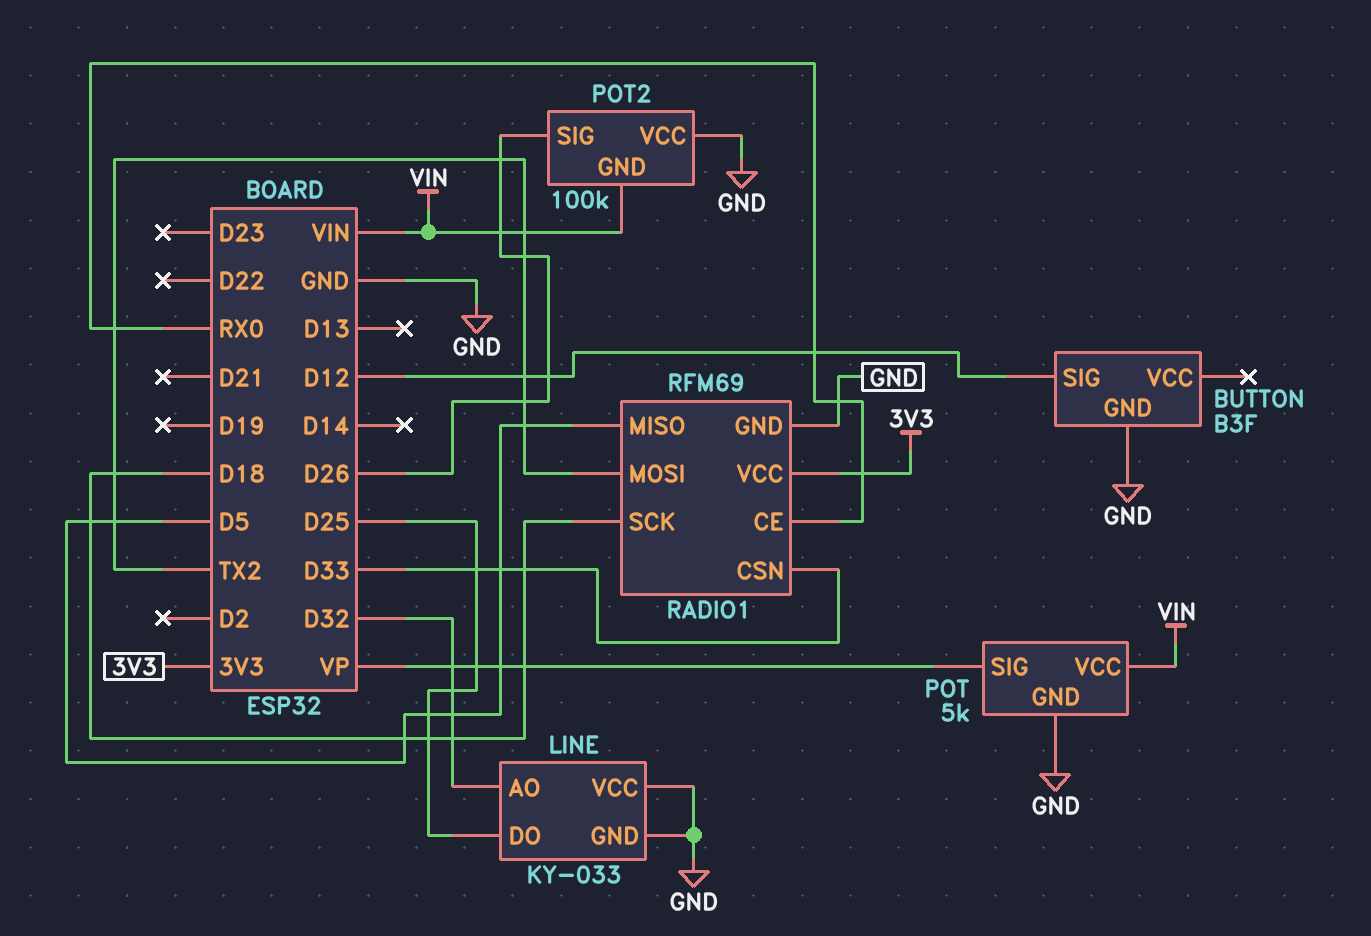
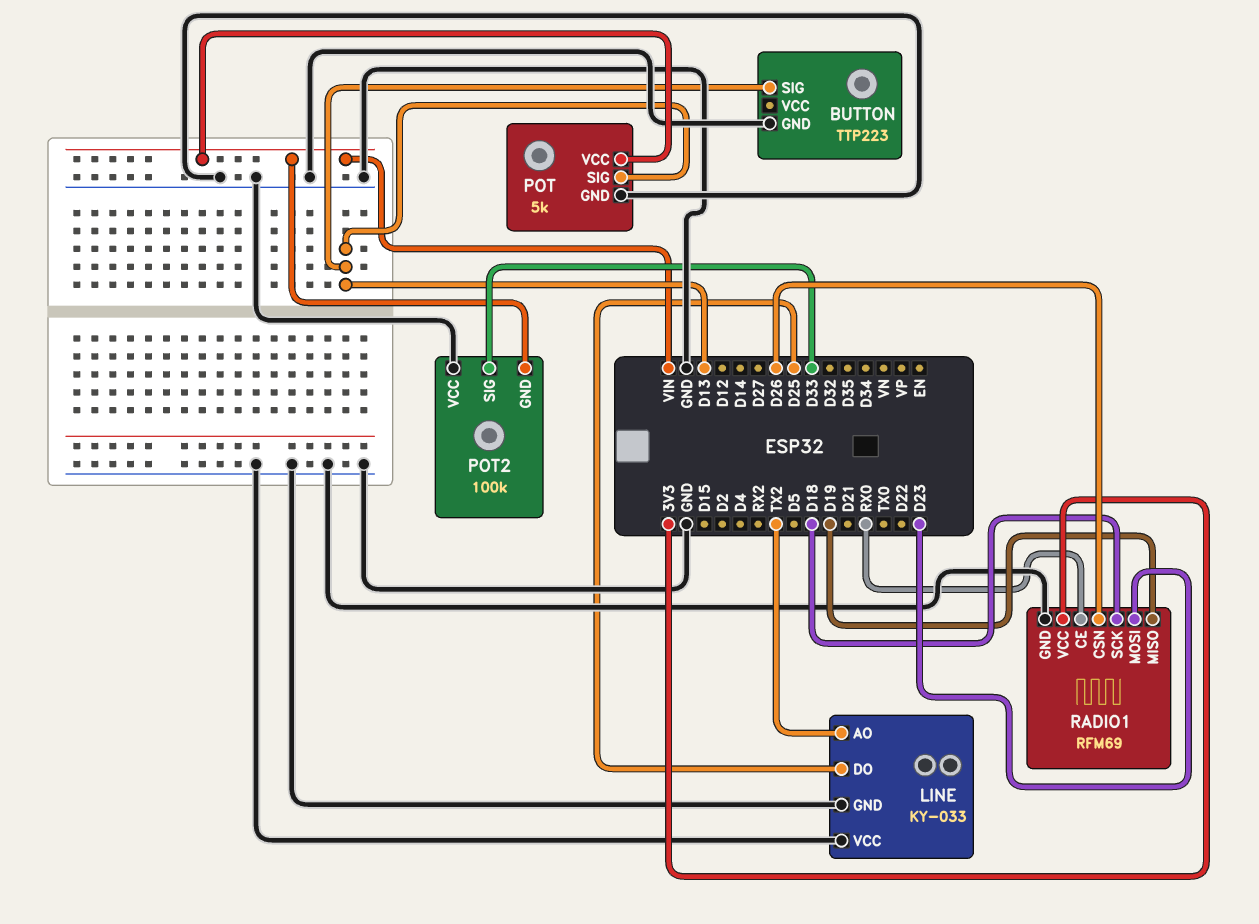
BUTTON: B3F -> TTP223
BUTTON pin SIG: D12 -> D13
LINE pin AO: D32 -> TX2
POT pin SIG: VP -> D13
POT2 pin SIG: D26 -> D33
RADIO1 pin CSN: D33 -> D26
RADIO1 pin MISO: D5 -> D19
RADIO1 pin MOSI: TX2 -> D23

